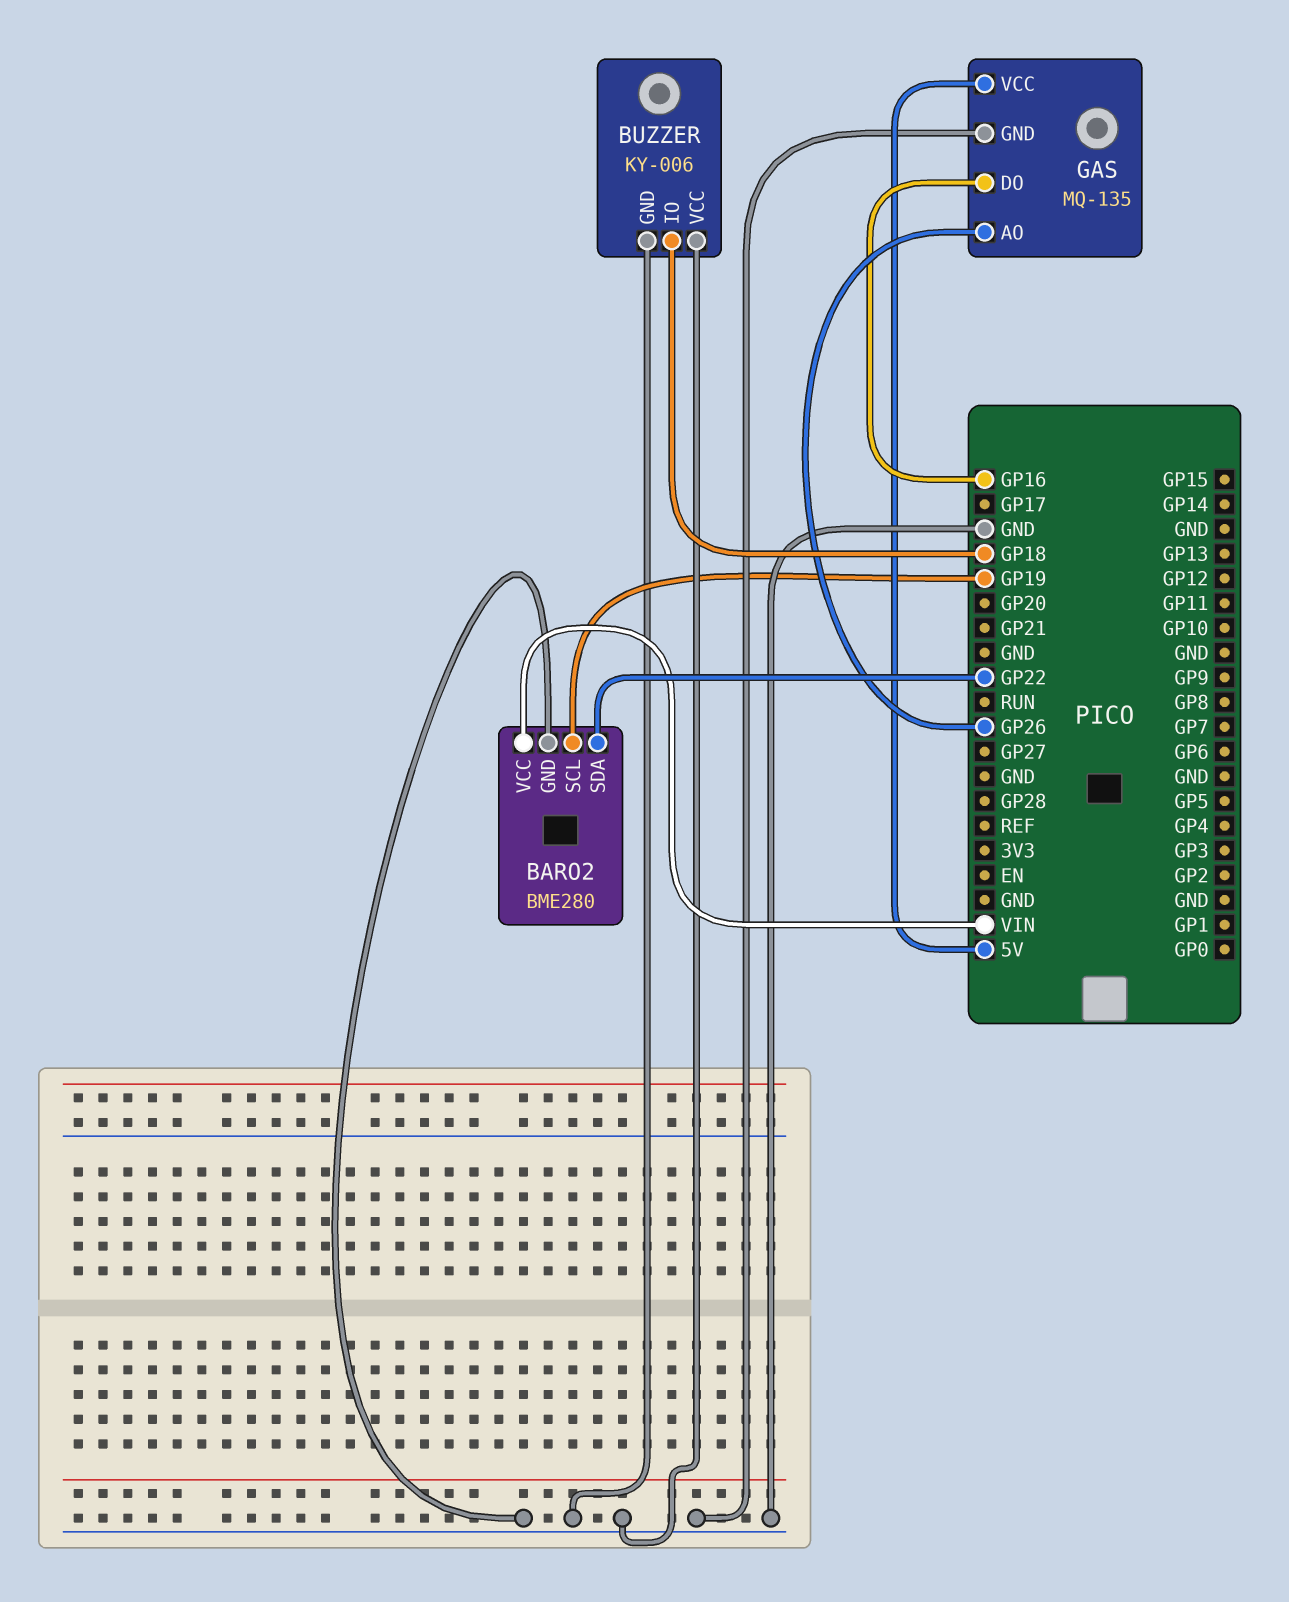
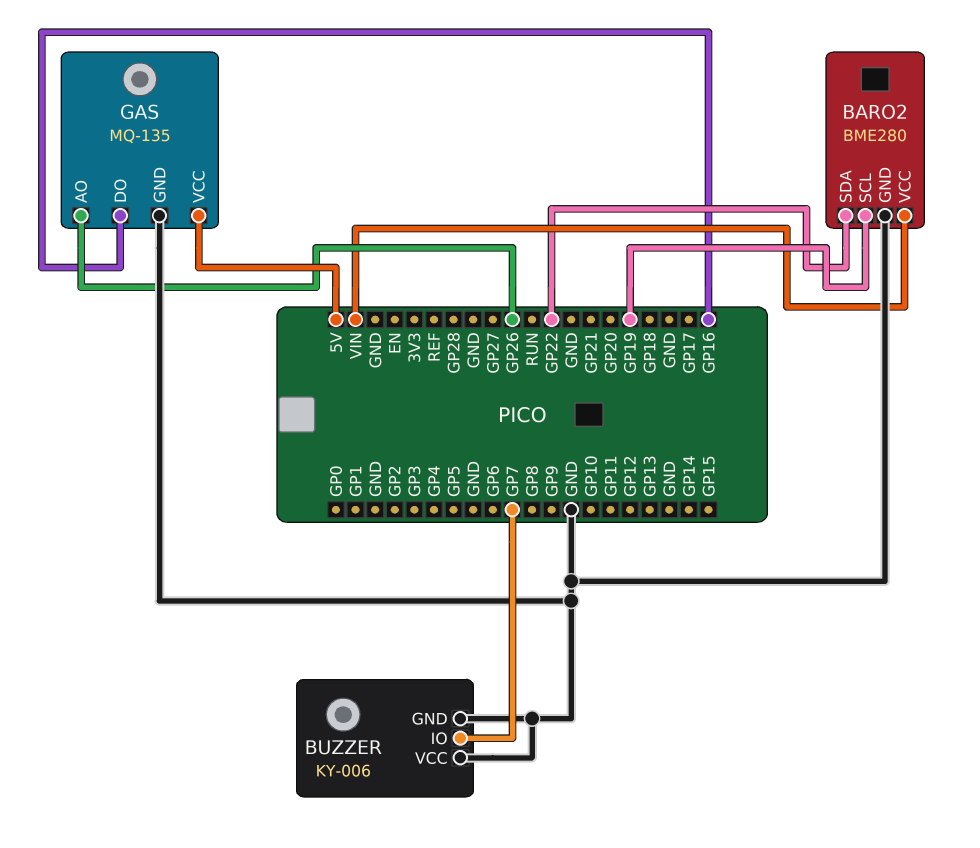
BUZZER pin IO: GP18 -> GP7

